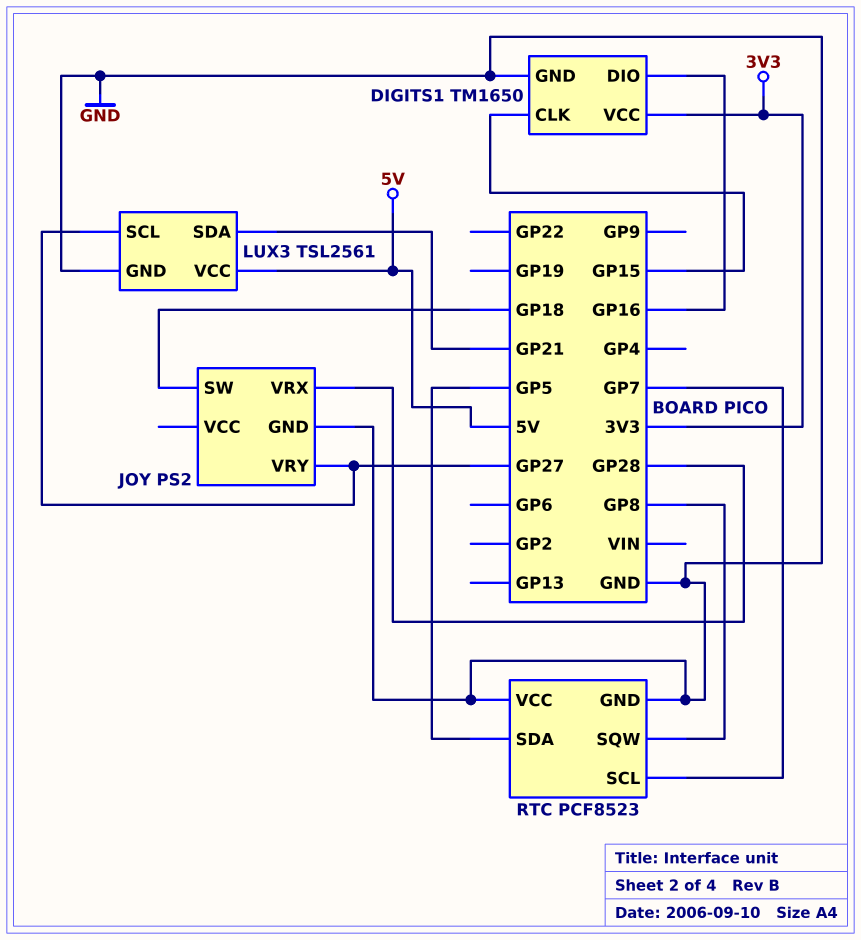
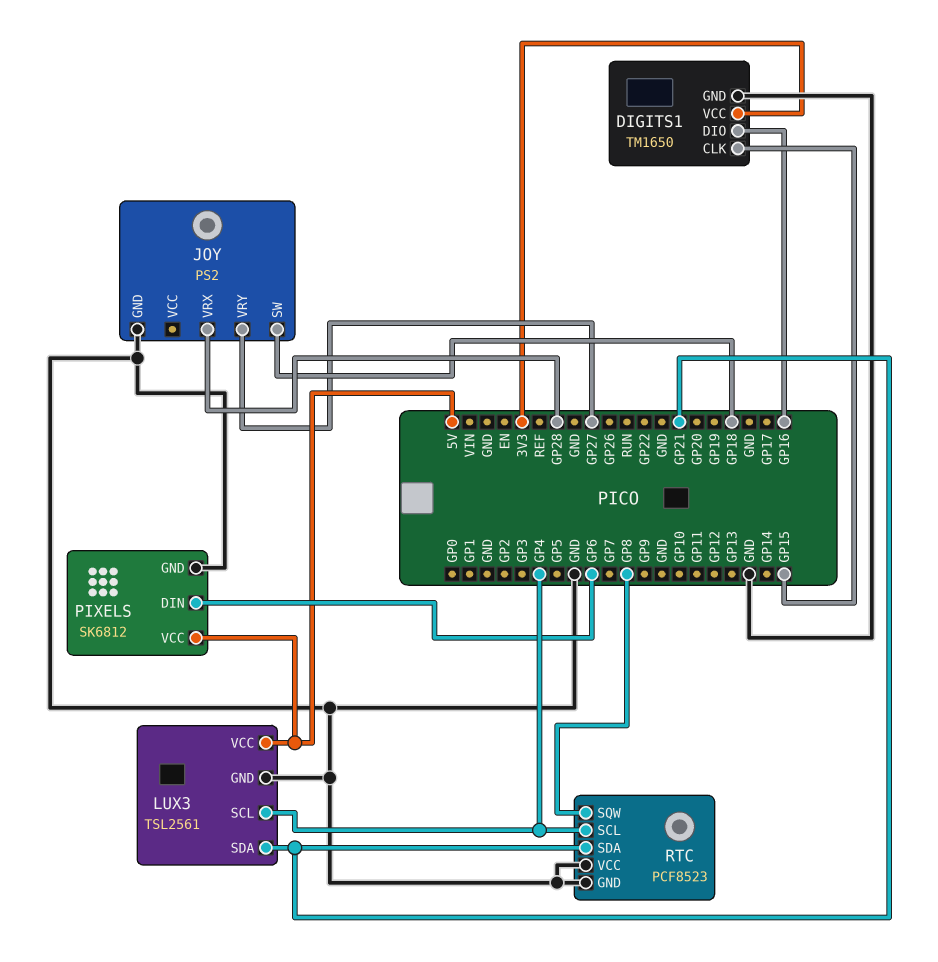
LUX3 pin SCL: GP27 -> GP4
PIXELS: none -> SK6812
PIXELS pin DIN: none -> GP6
PIXELS pin GND: none -> GND
PIXELS pin VCC: none -> 5V
RTC pin SCL: GP7 -> GP4
RTC pin SDA: GP5 -> GP21

